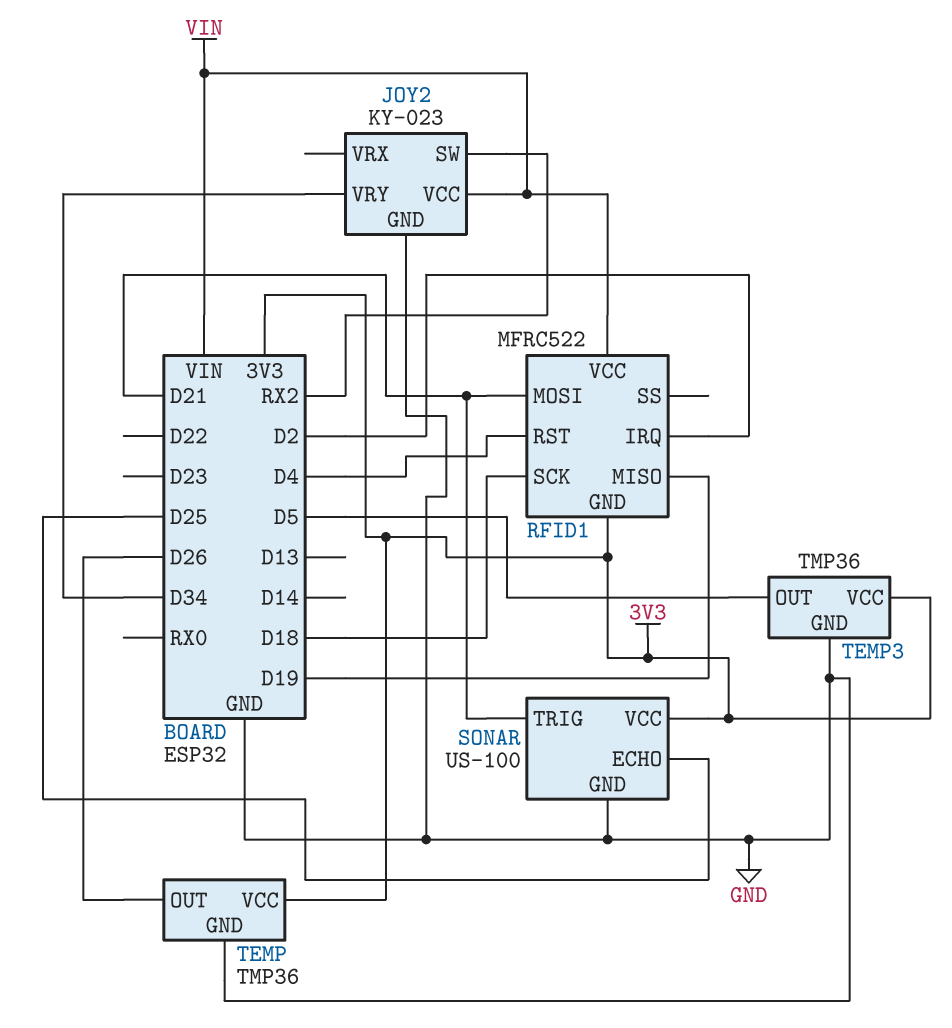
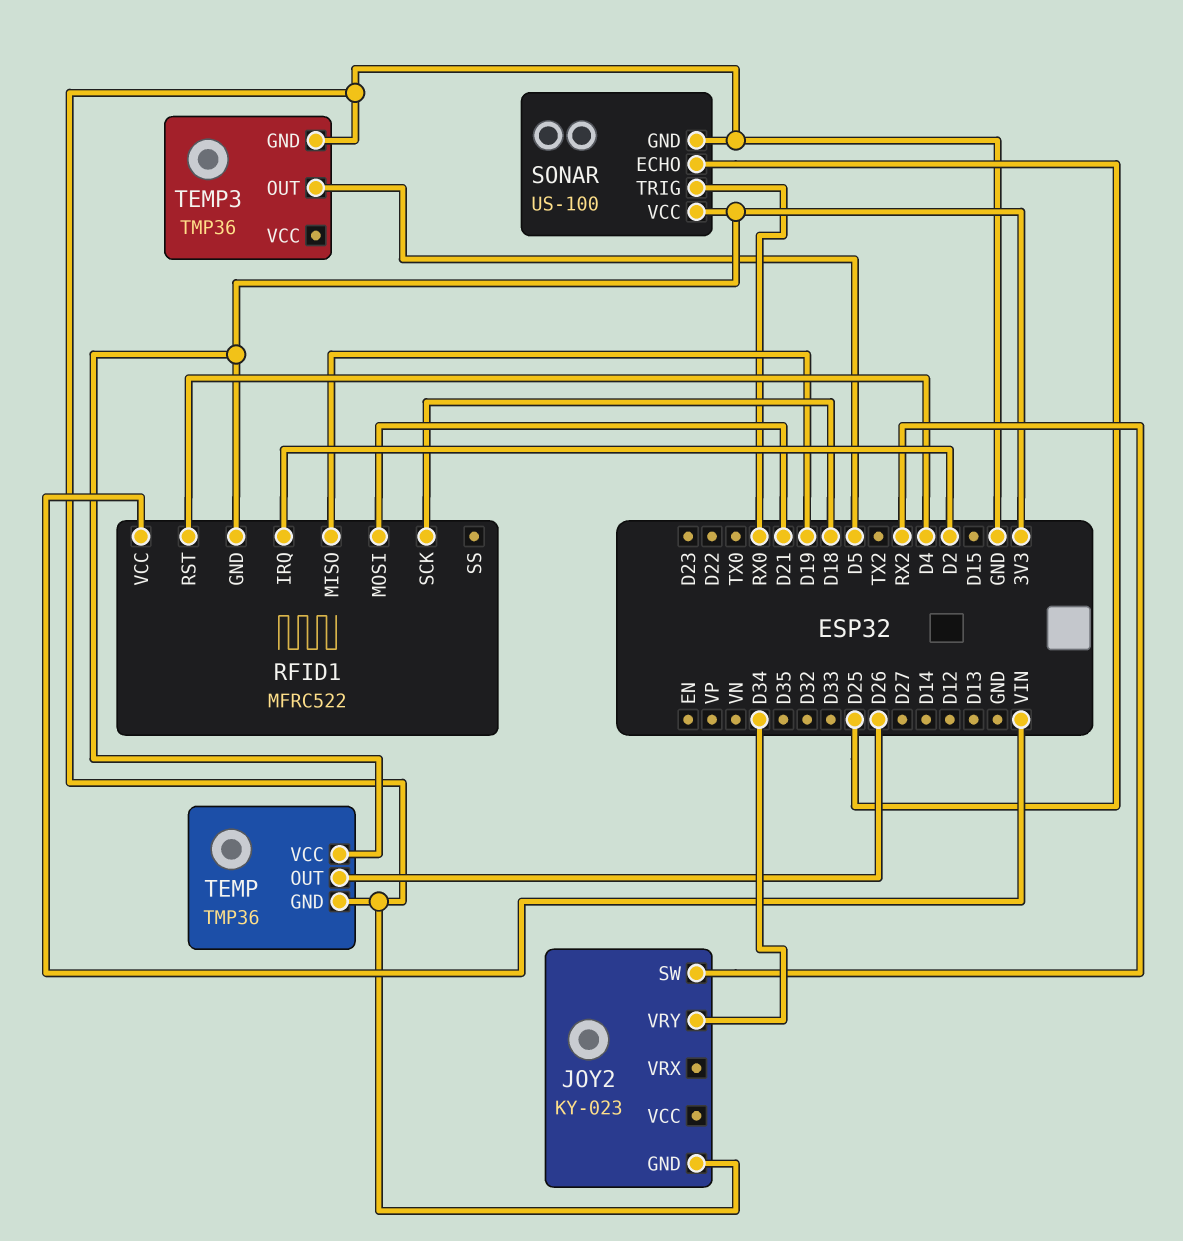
JOY2 pin VCC: VIN -> none
SONAR pin TRIG: D21 -> RX0
TEMP3 pin VCC: 3V3 -> none

